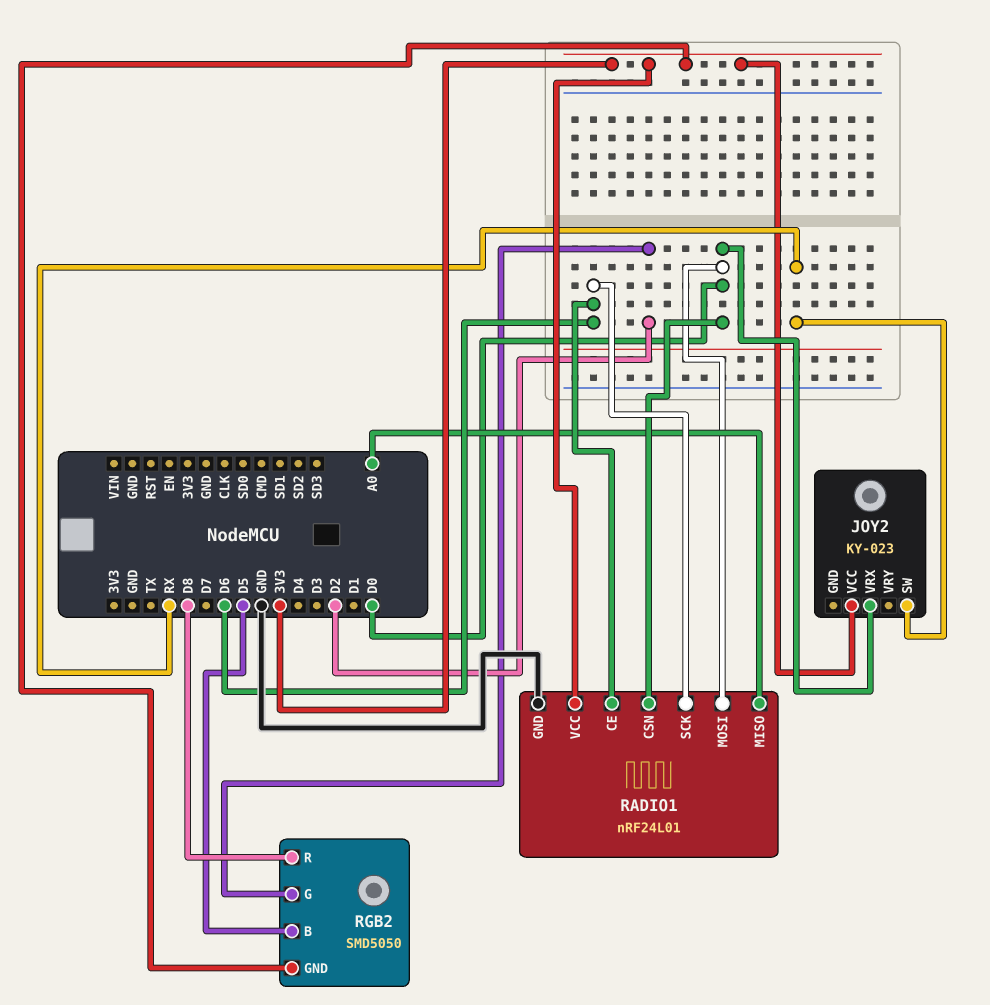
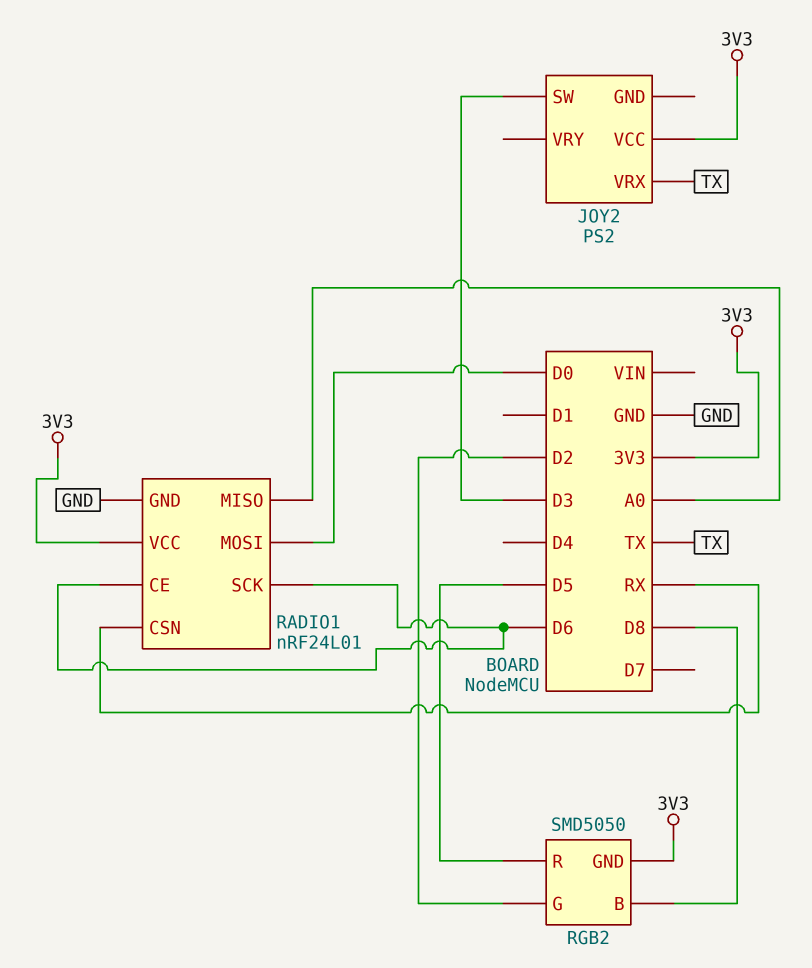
JOY2: KY-023 -> PS2
JOY2 pin SW: RX -> D3
JOY2 pin VRX: D0 -> TX
RADIO1 pin CSN: D0 -> RX
RGB2 pin B: D5 -> D8
RGB2 pin R: D8 -> D5

